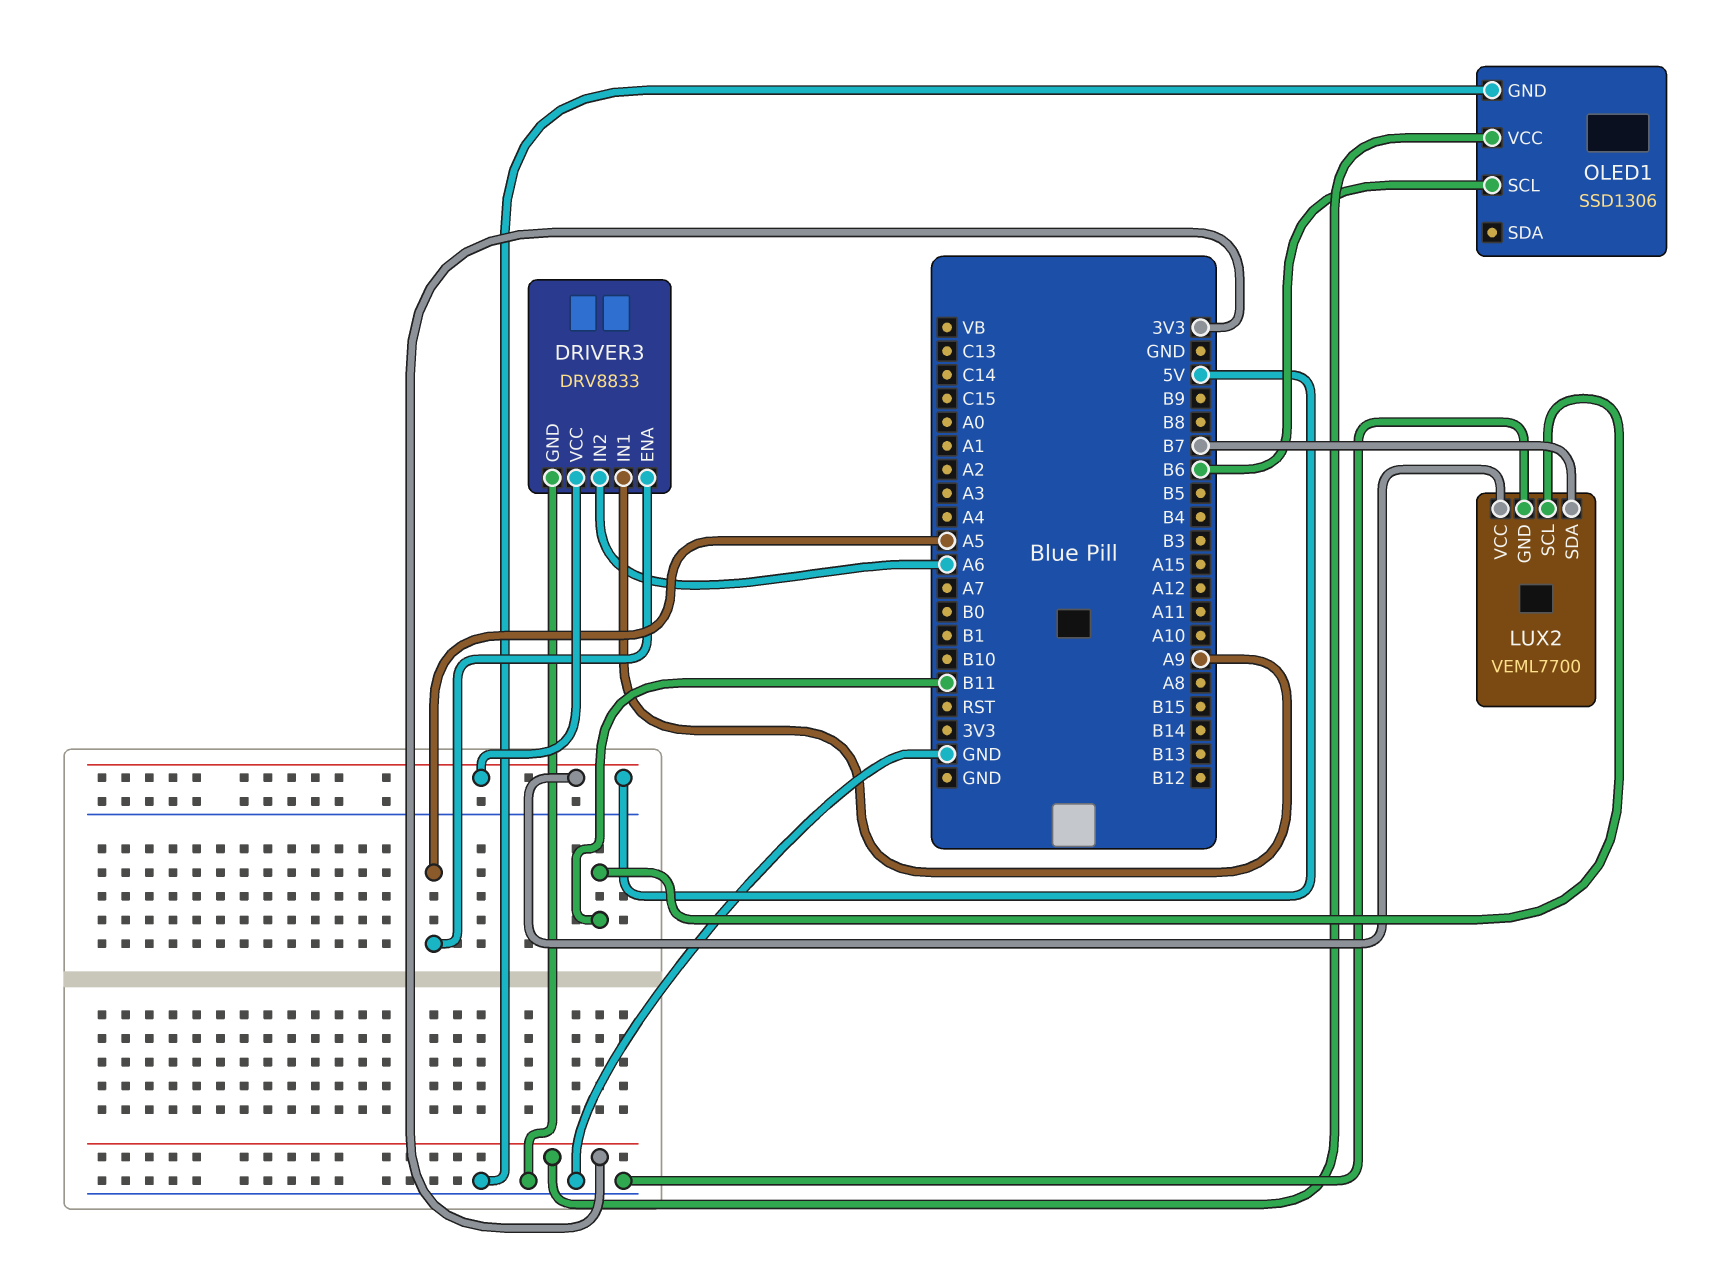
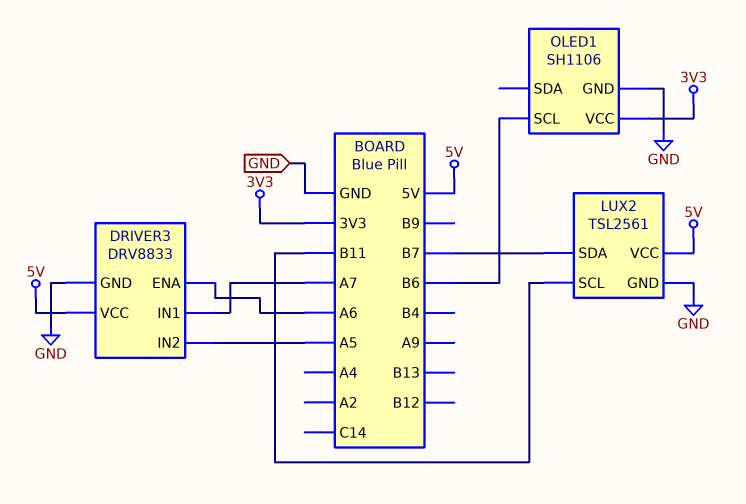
DRIVER3 pin ENA: A5 -> A6
DRIVER3 pin IN1: A9 -> A7
DRIVER3 pin IN2: A6 -> A5
LUX2: VEML7700 -> TSL2561
OLED1: SSD1306 -> SH1106

